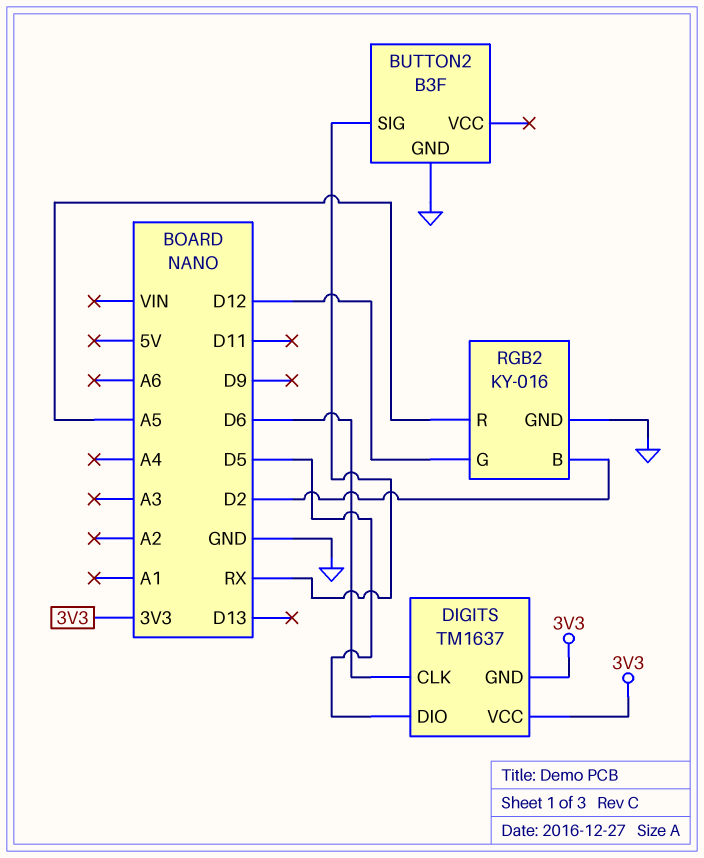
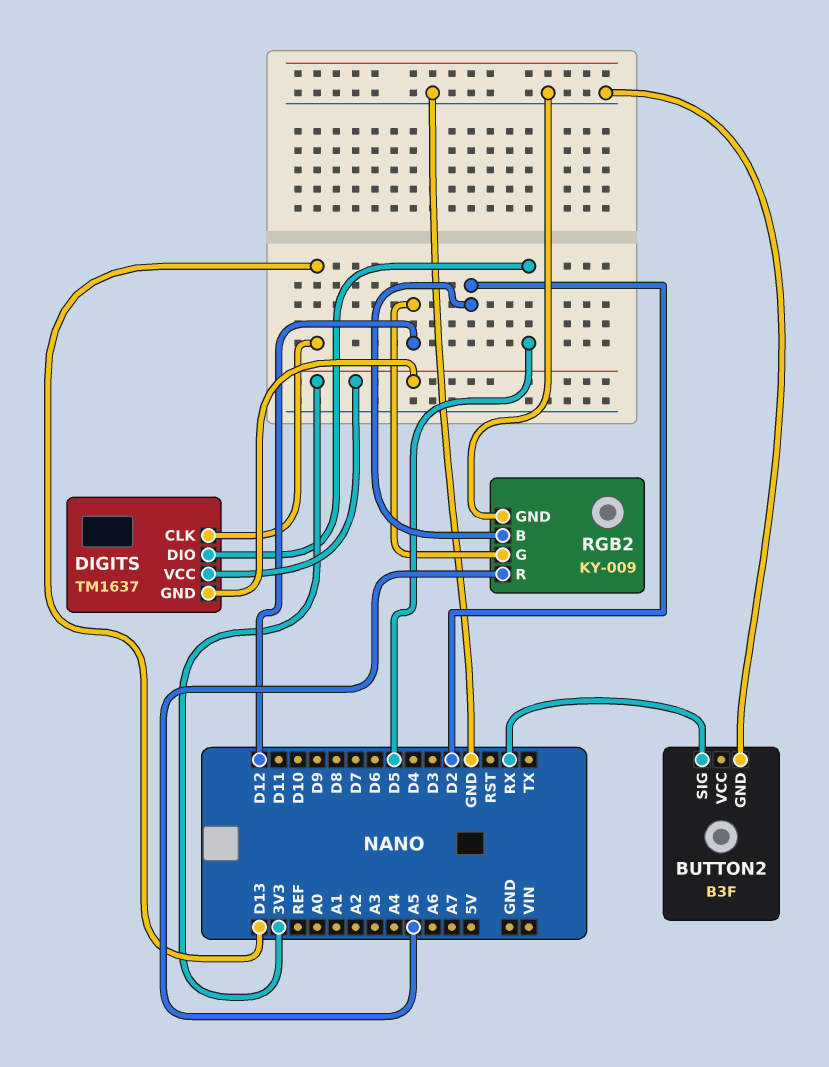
DIGITS pin CLK: D6 -> D13
RGB2: KY-016 -> KY-009

